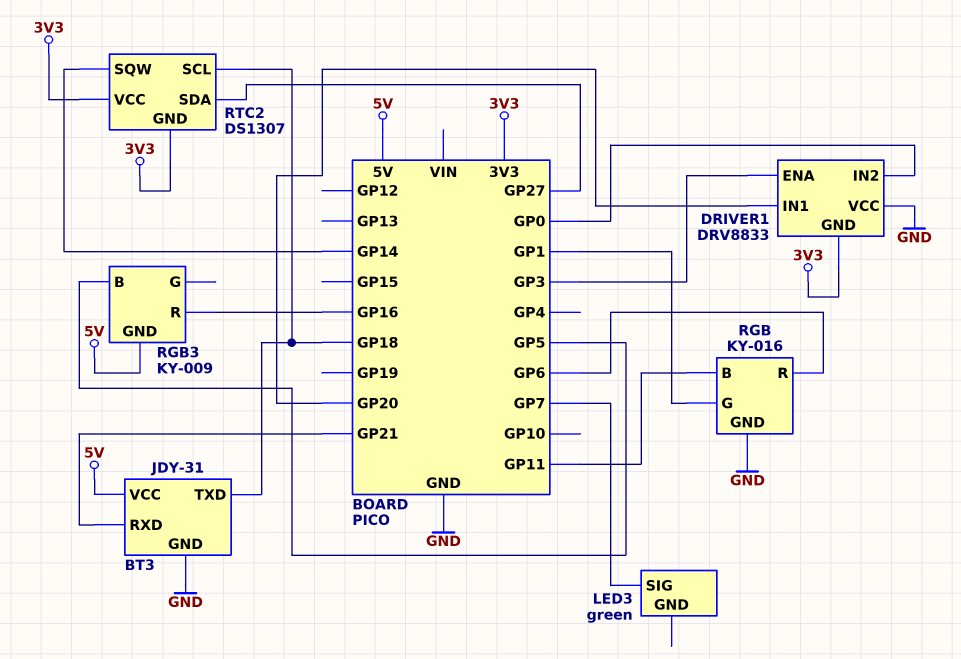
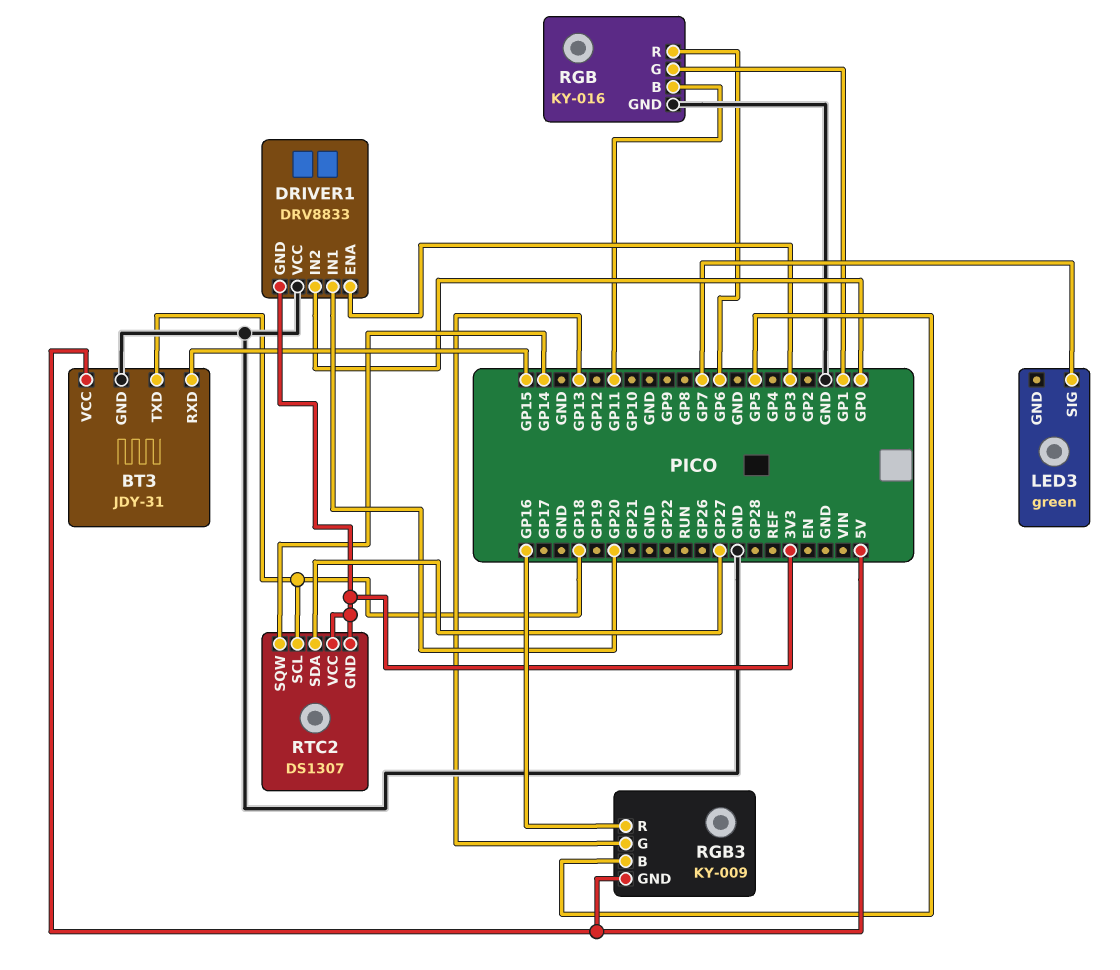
BT3 pin RXD: GP21 -> GP15
RGB3 pin G: none -> GP13

